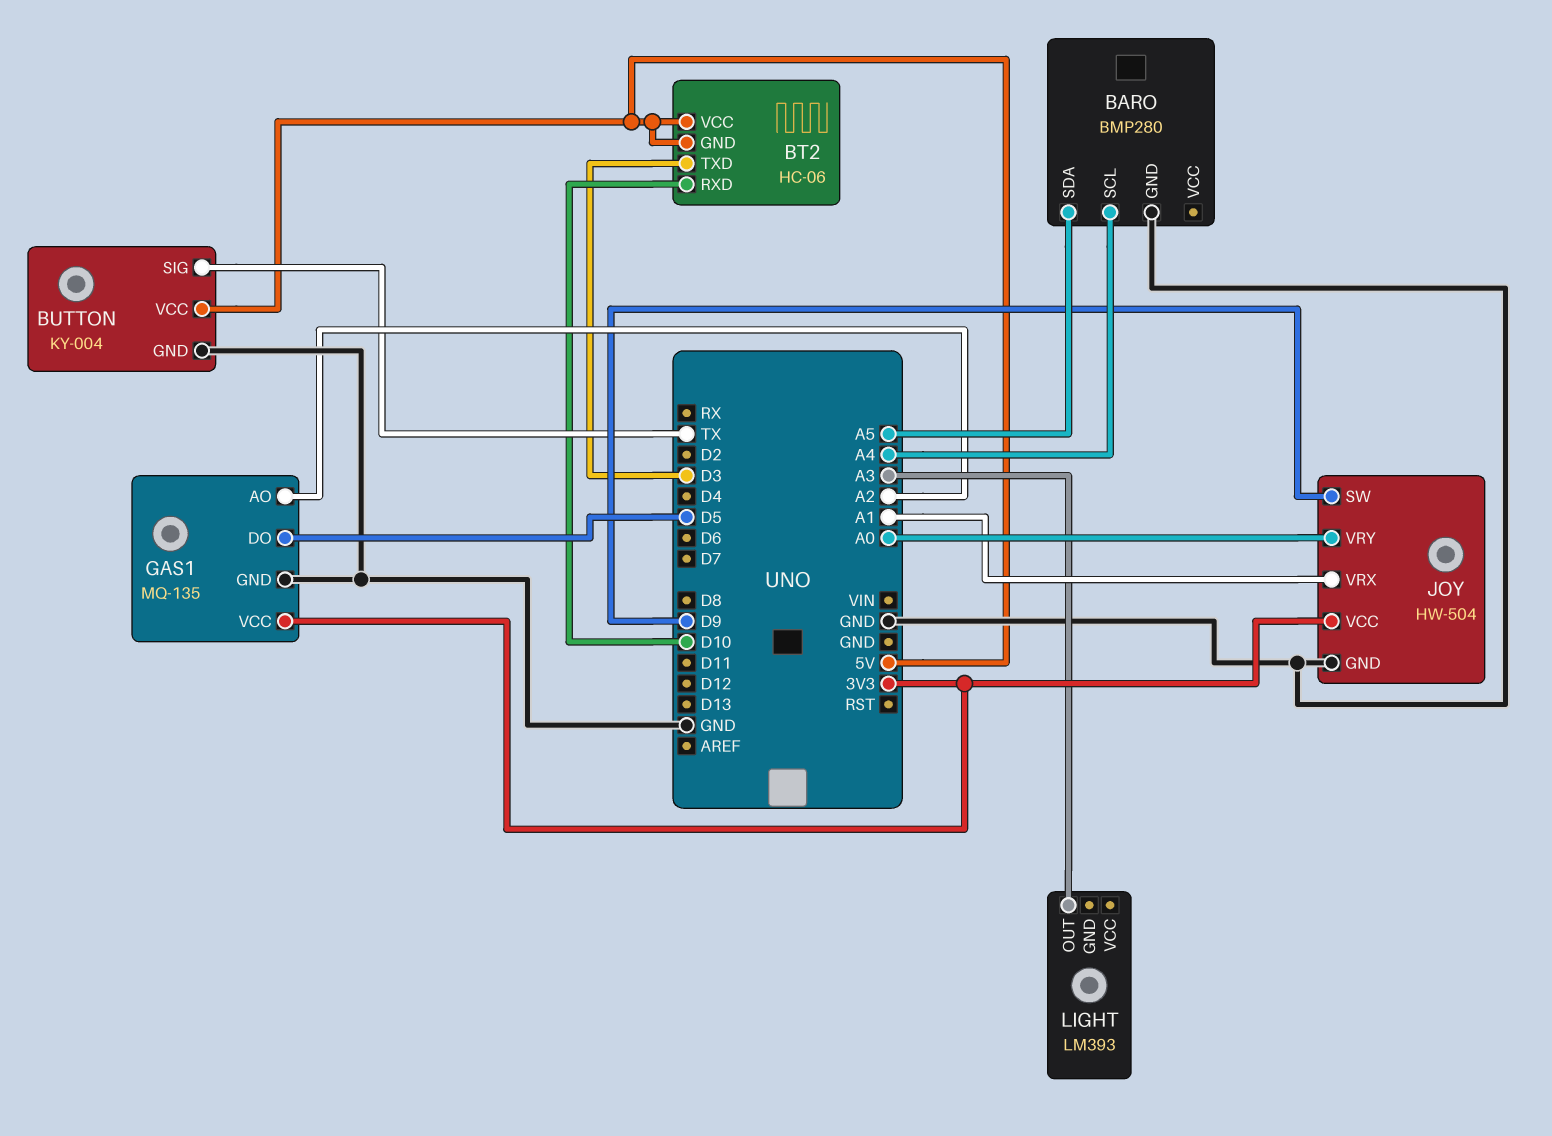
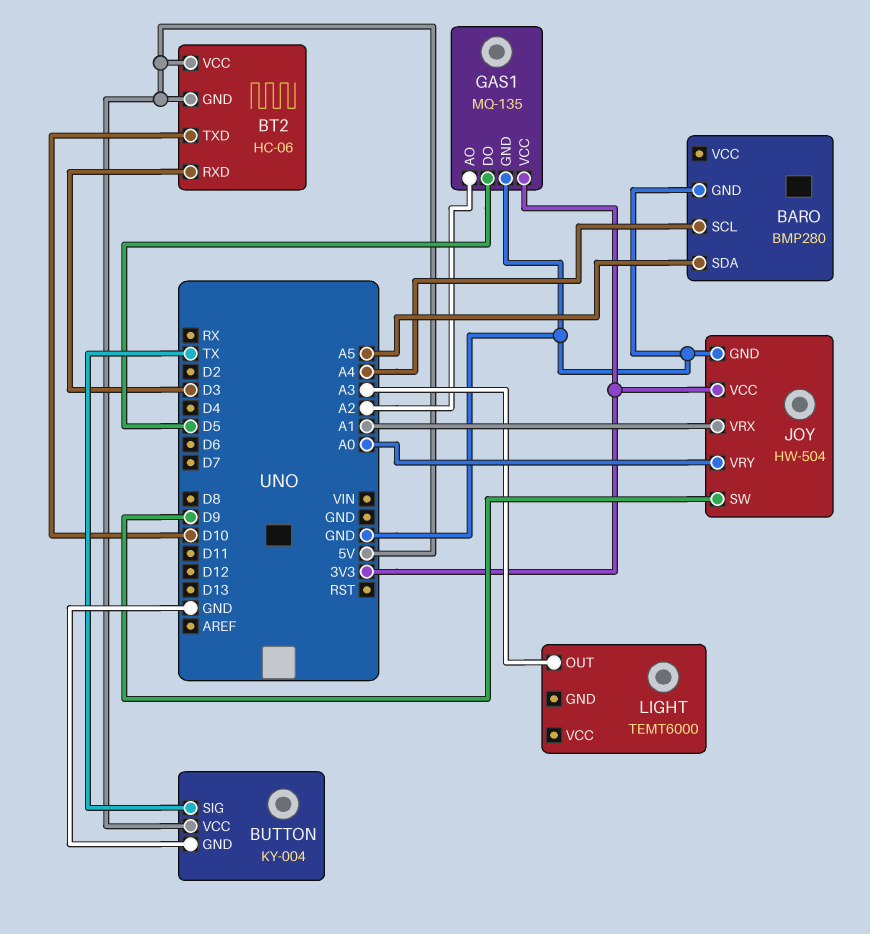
BT2 pin RXD: D10 -> D3
BT2 pin TXD: D3 -> D10
LIGHT: LM393 -> TEMT6000

